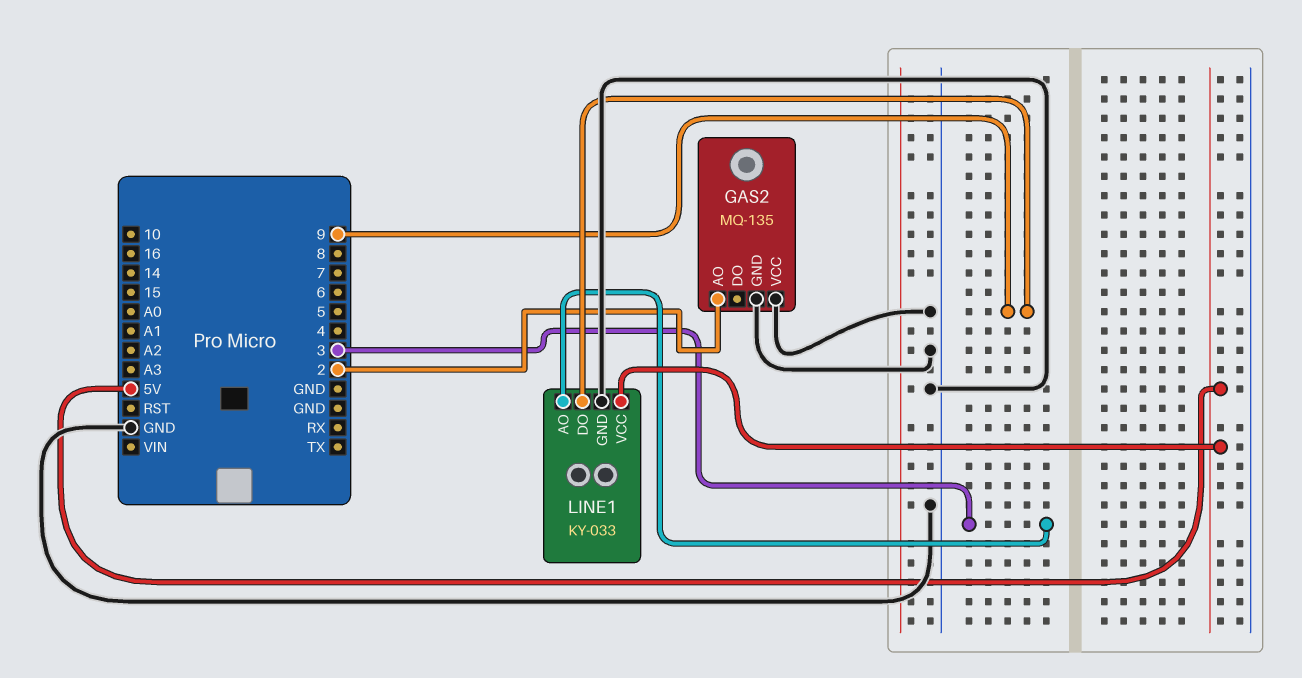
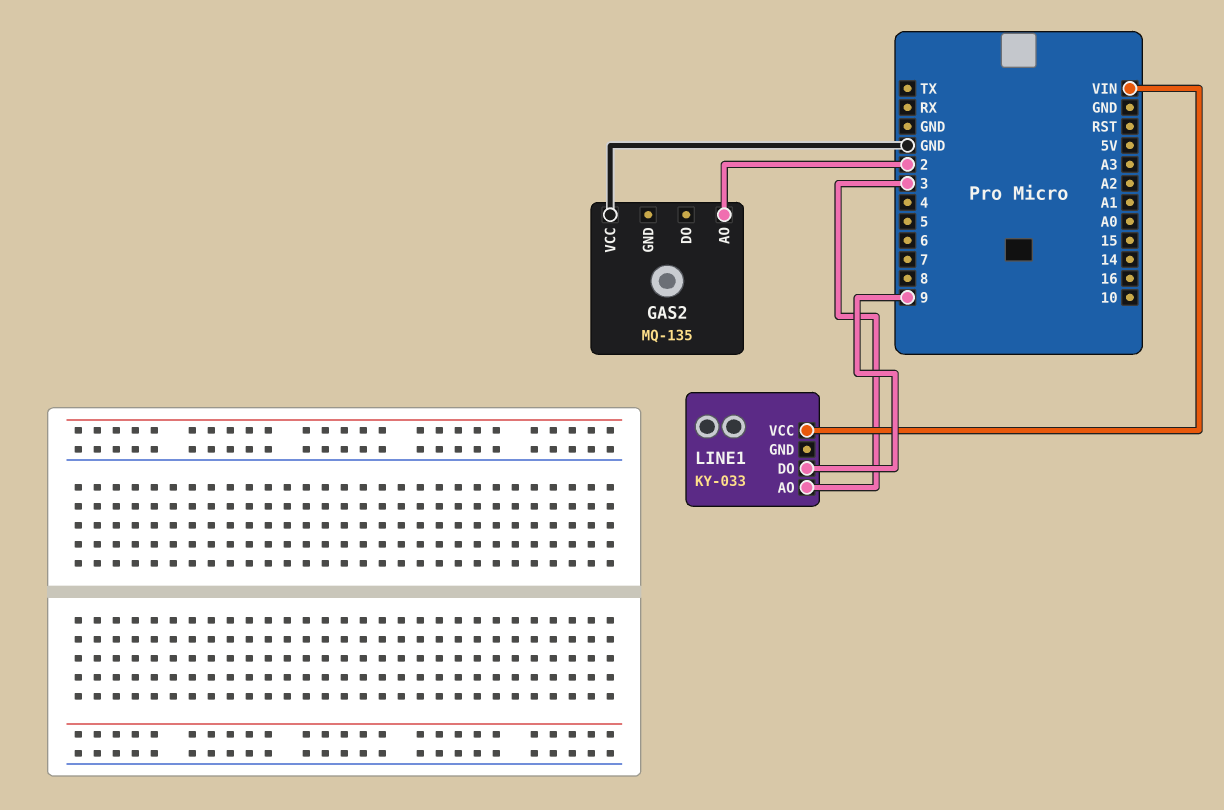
GAS2 pin GND: GND -> none
LINE1 pin GND: GND -> none
LINE1 pin VCC: 5V -> VIN

